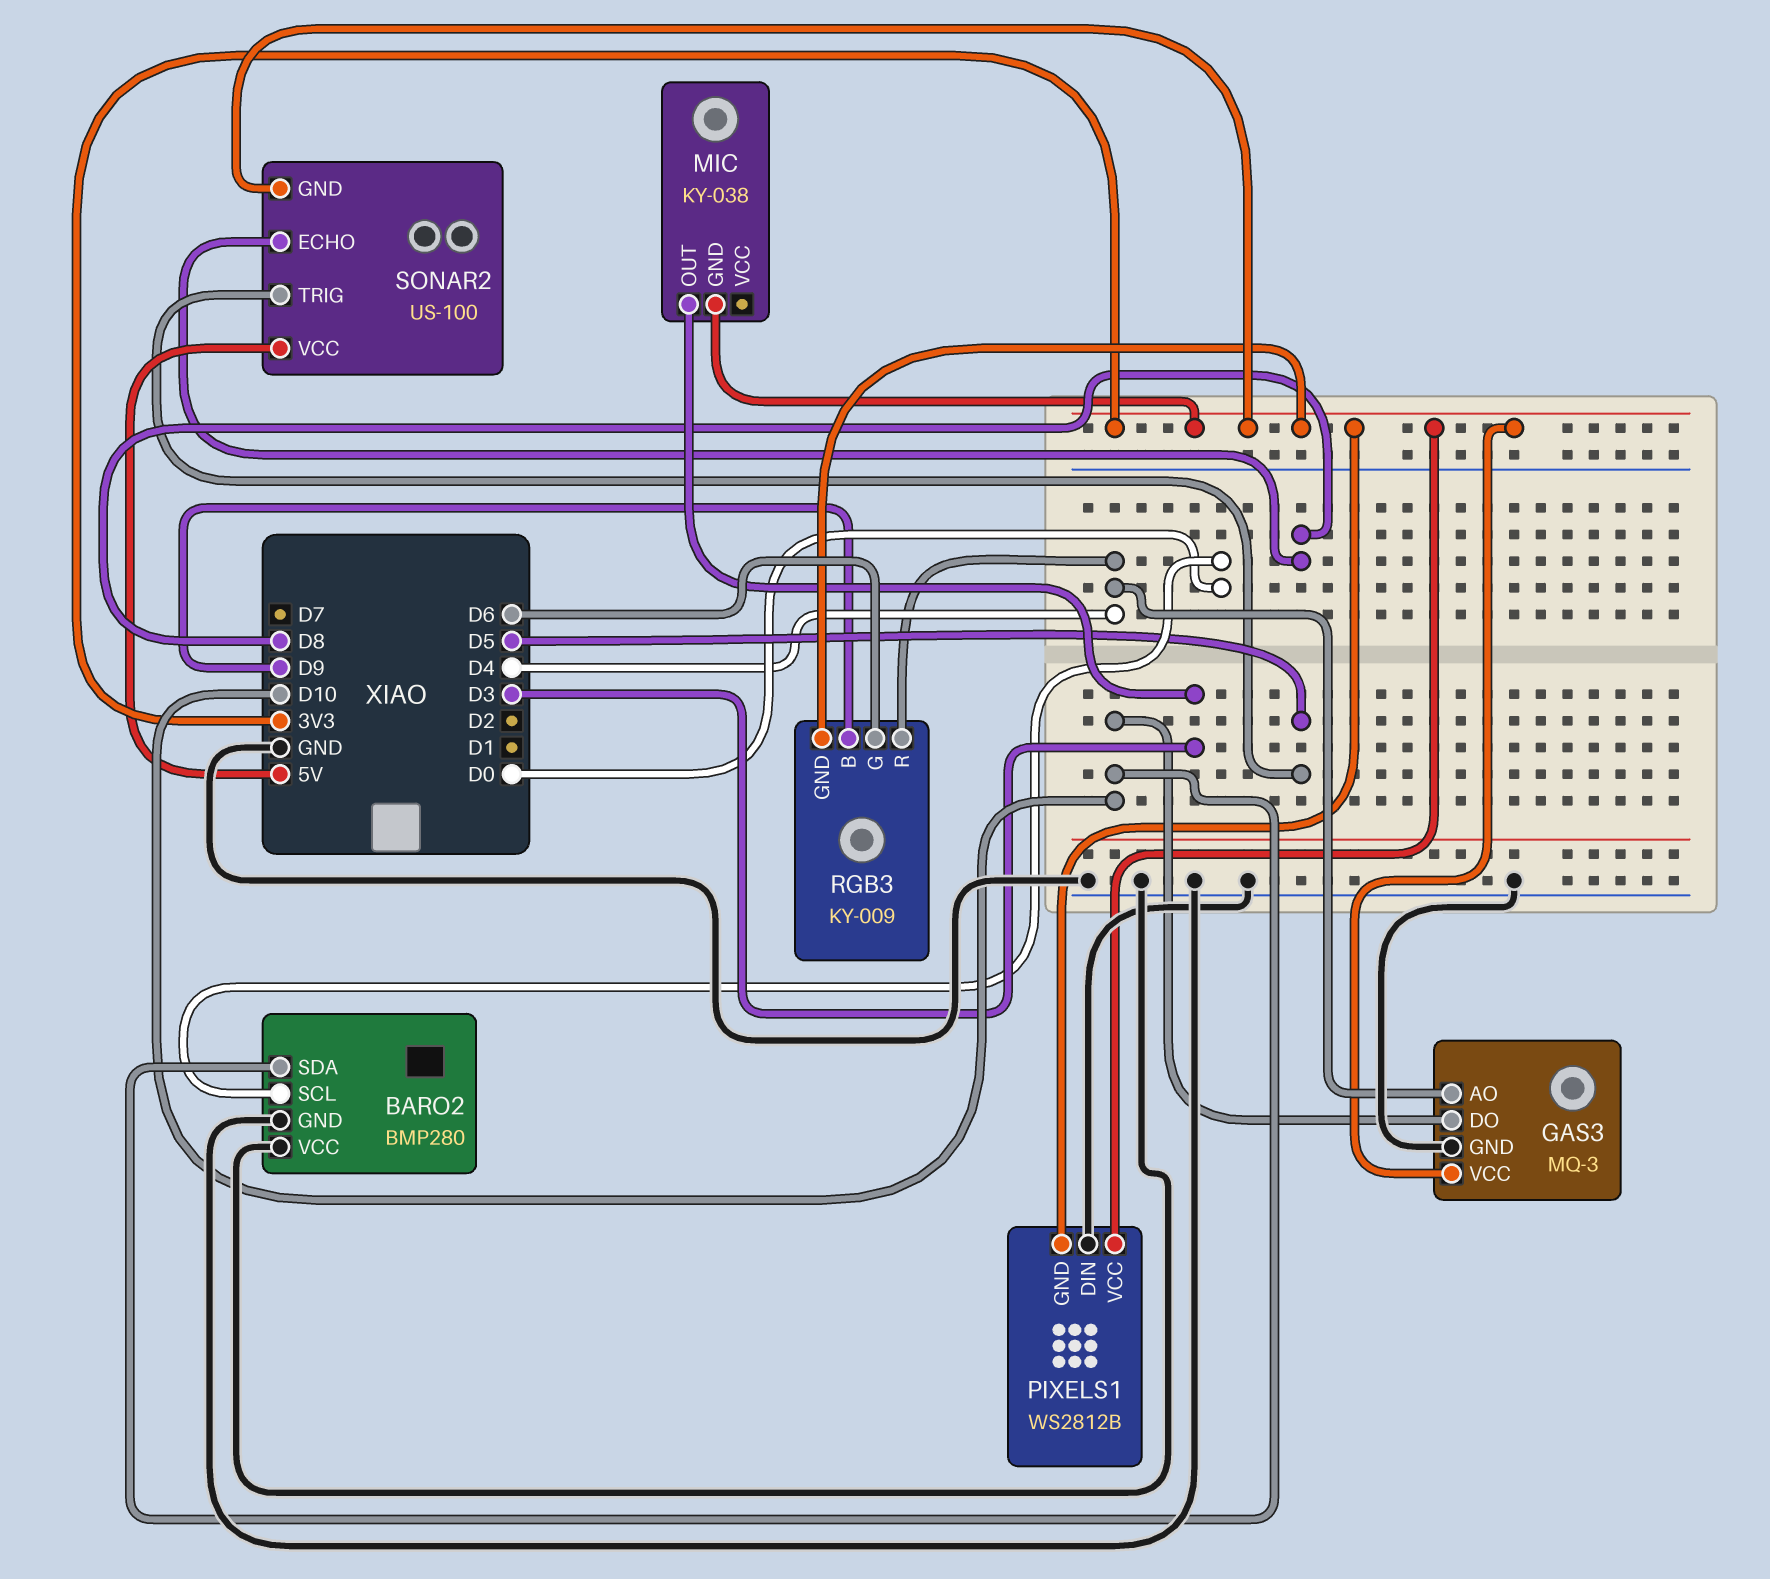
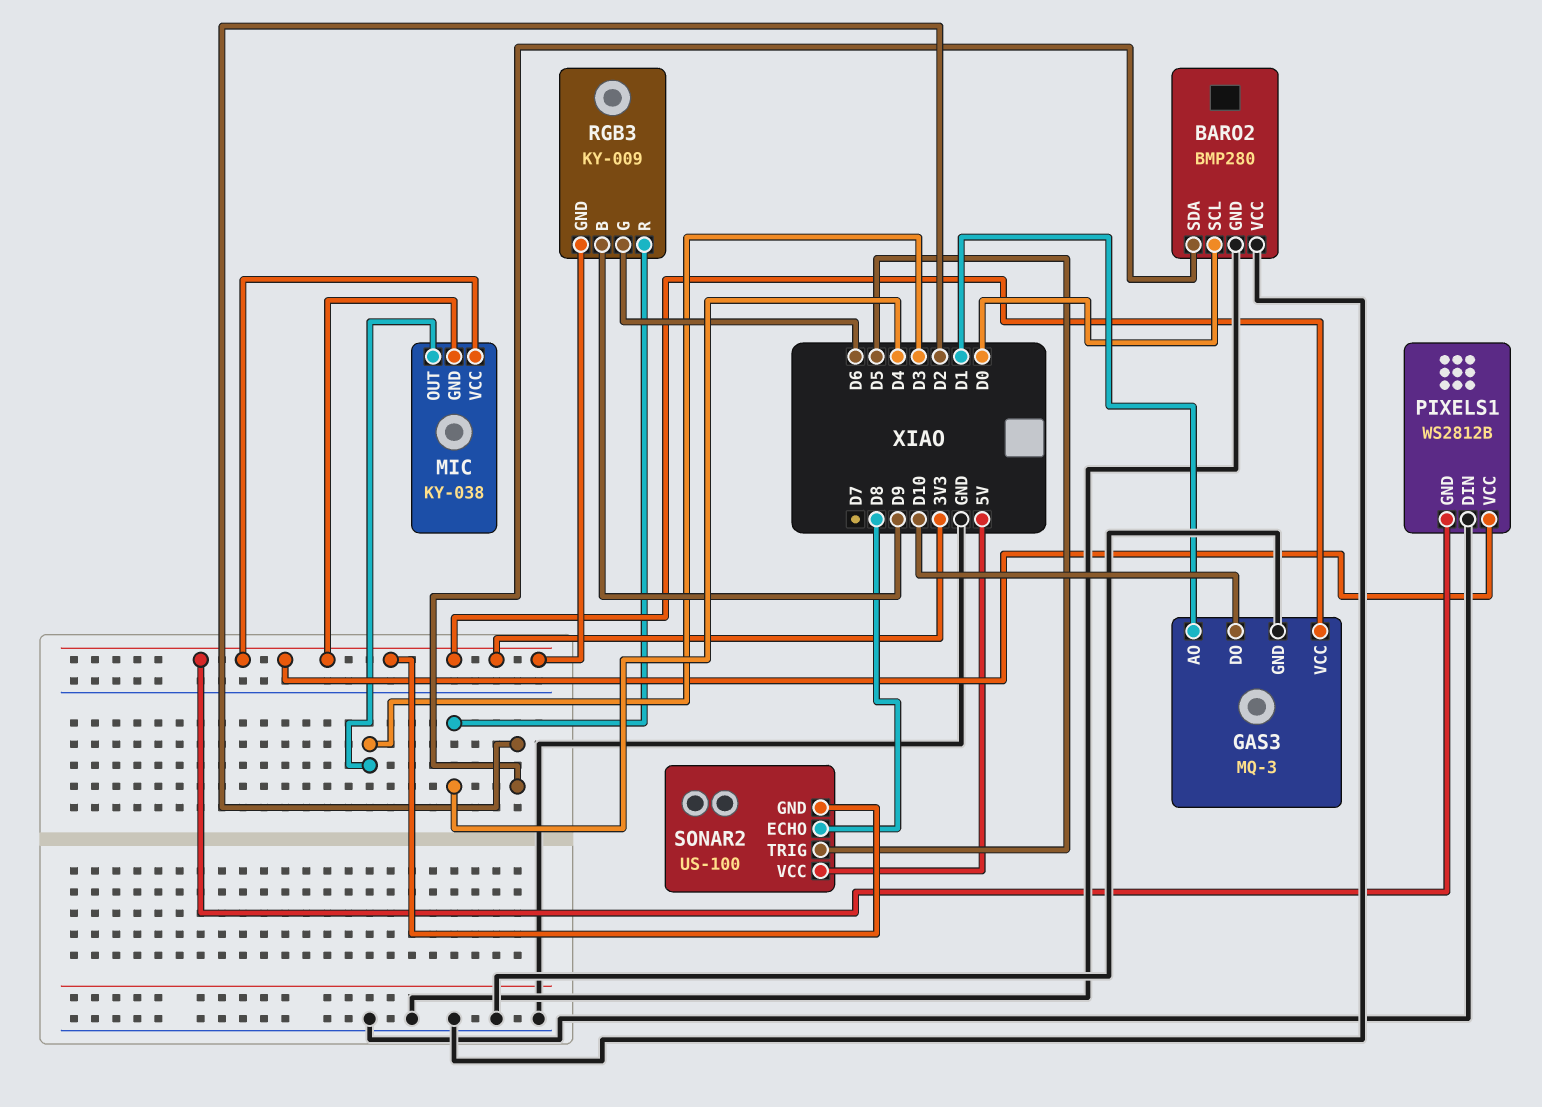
BARO2 pin SDA: D10 -> D2
GAS3 pin AO: D4 -> D1
MIC pin VCC: none -> 3V3

